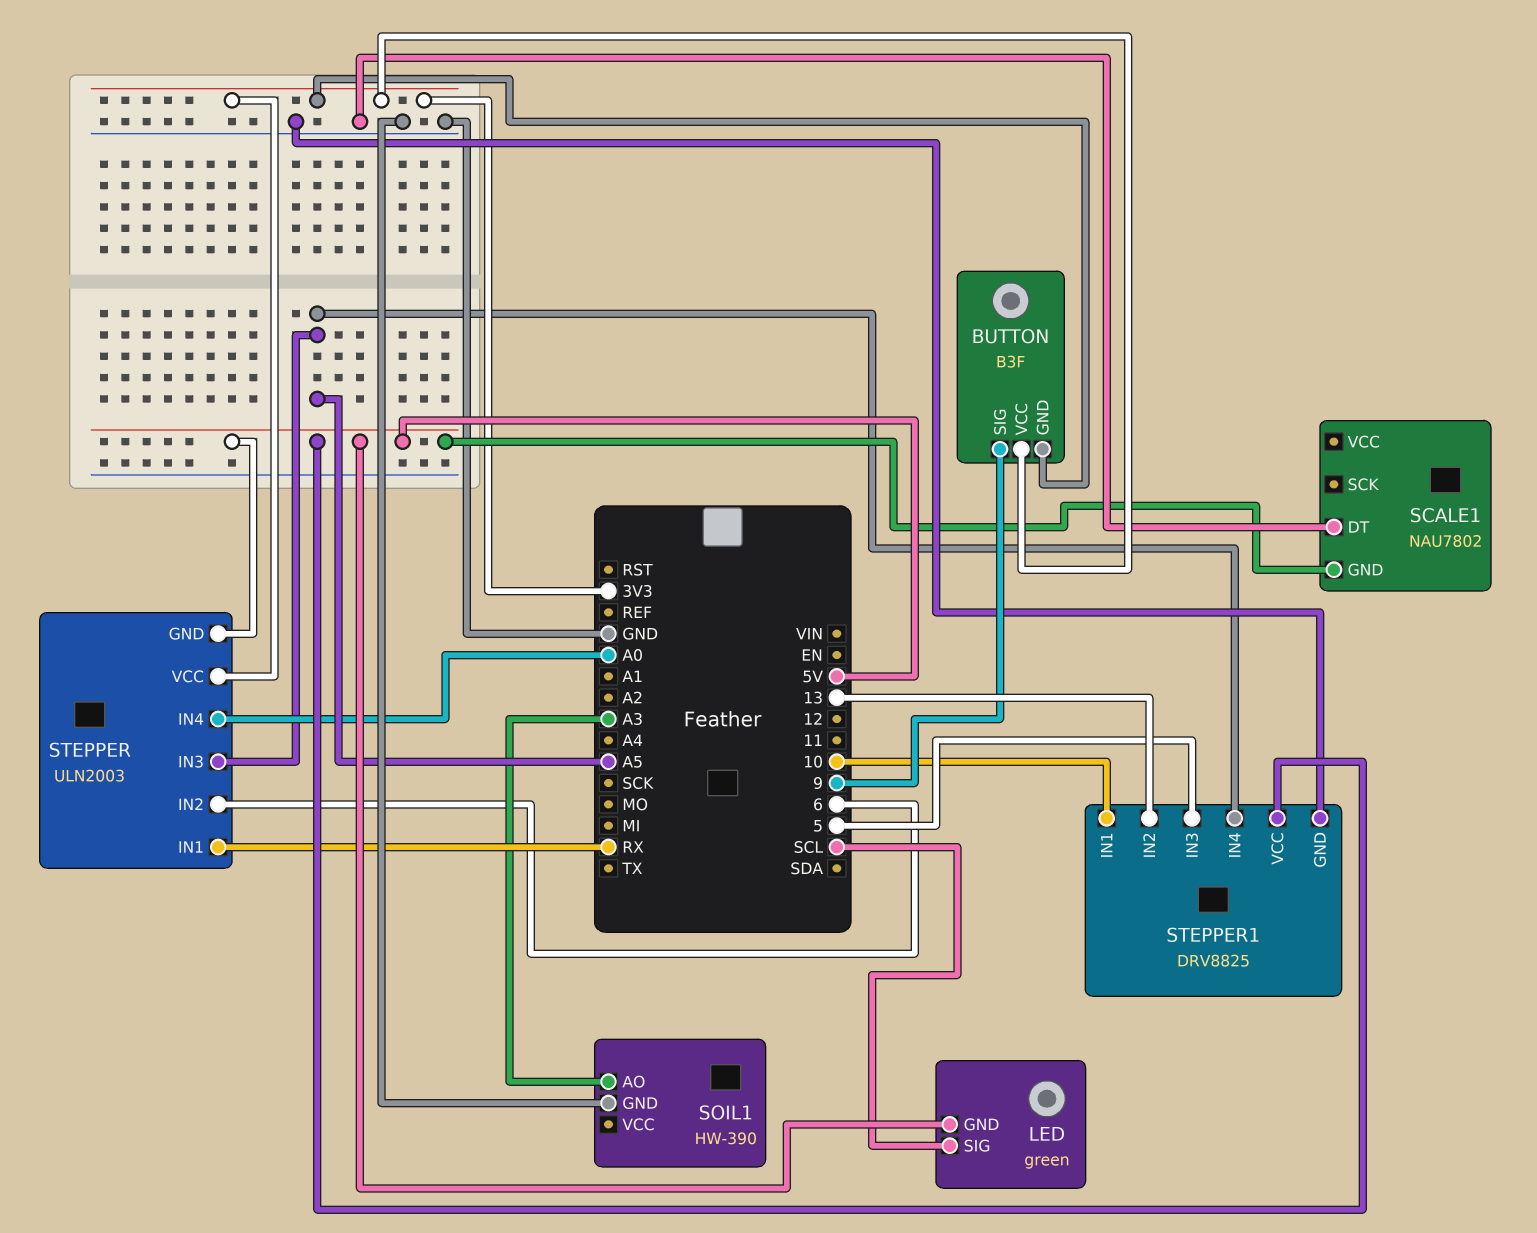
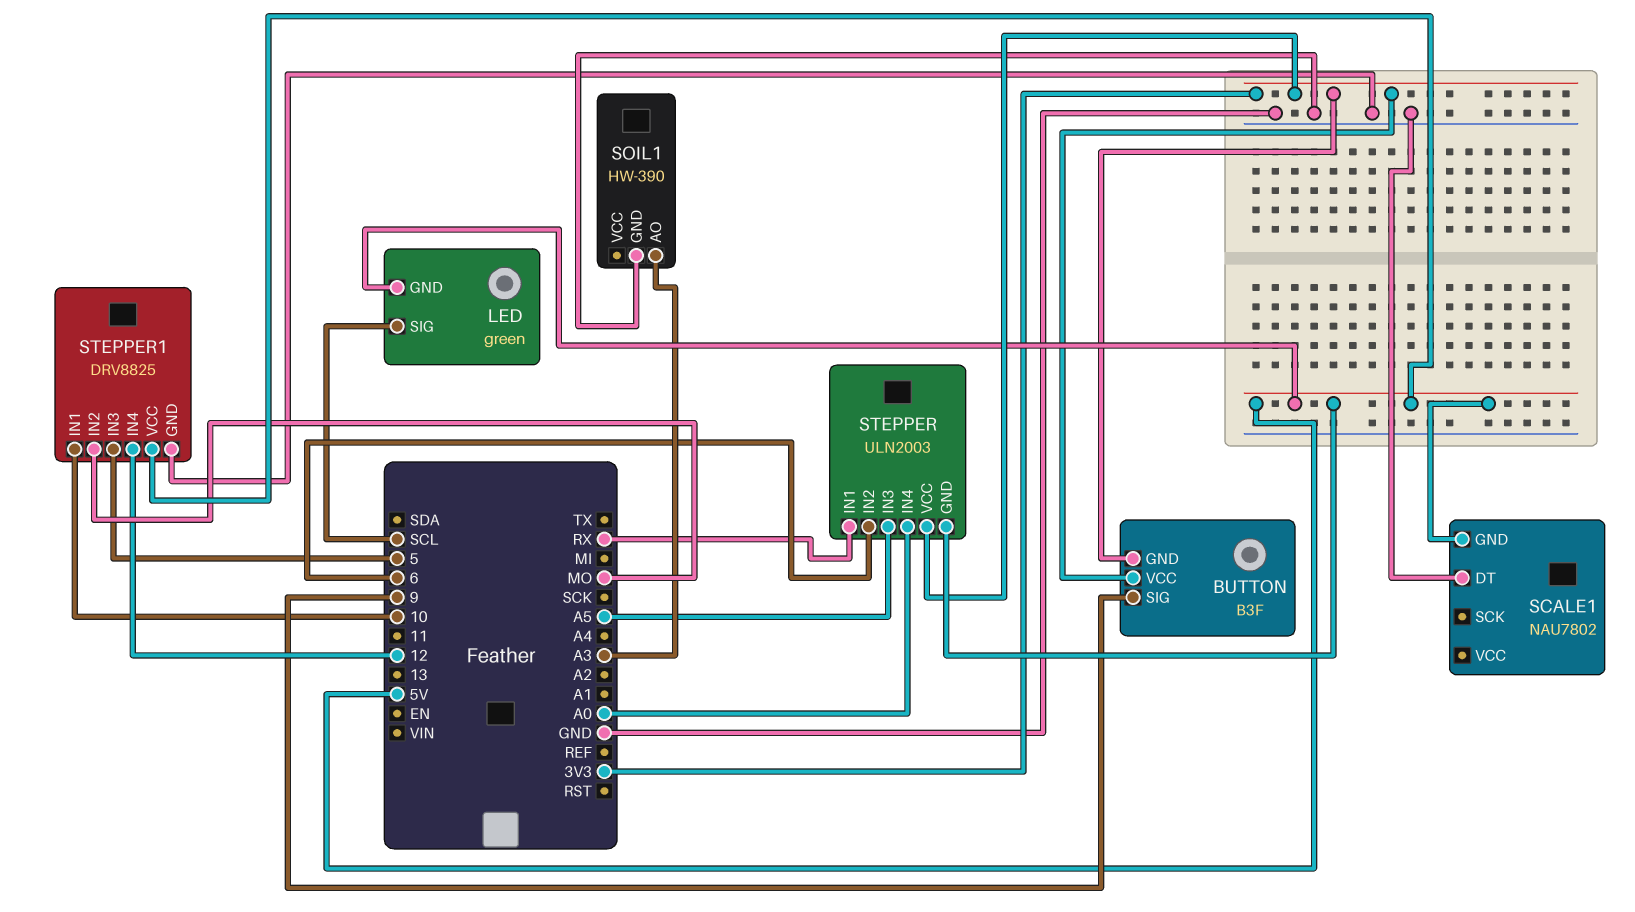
STEPPER1 pin IN2: 13 -> MO
STEPPER1 pin IN4: A5 -> 12

